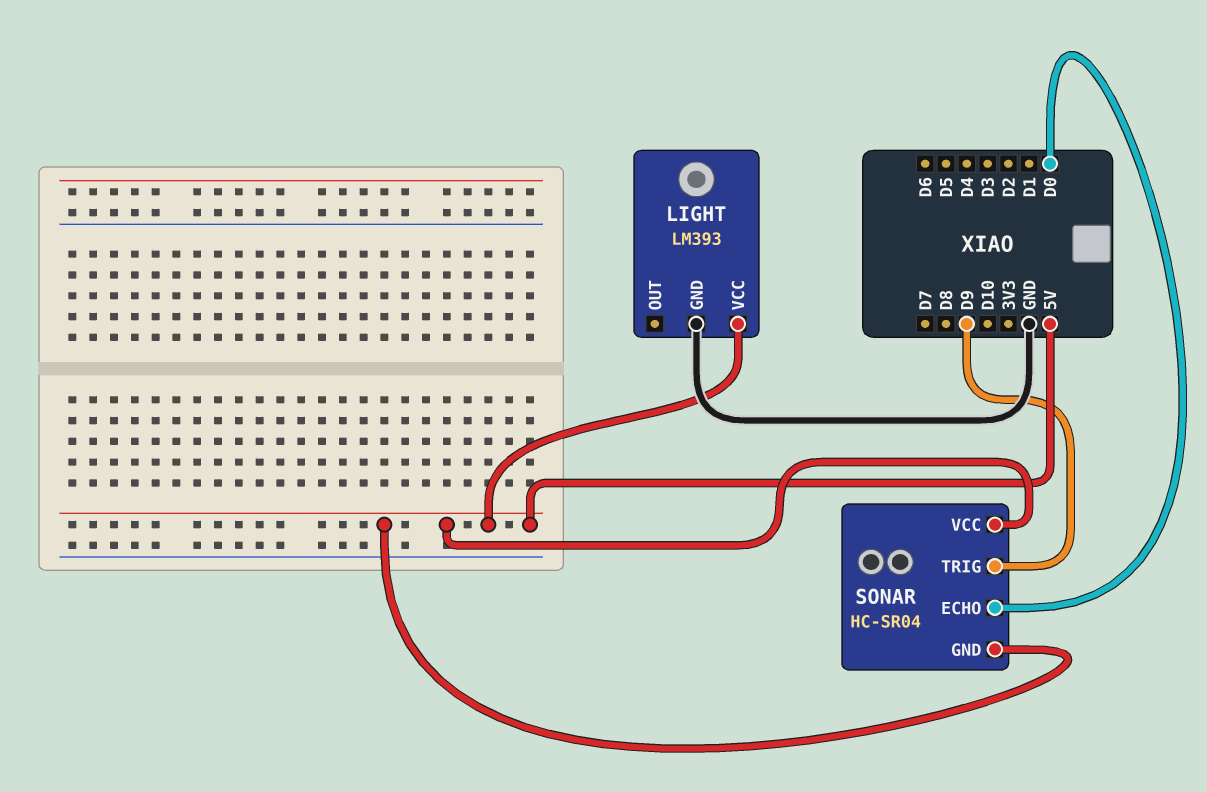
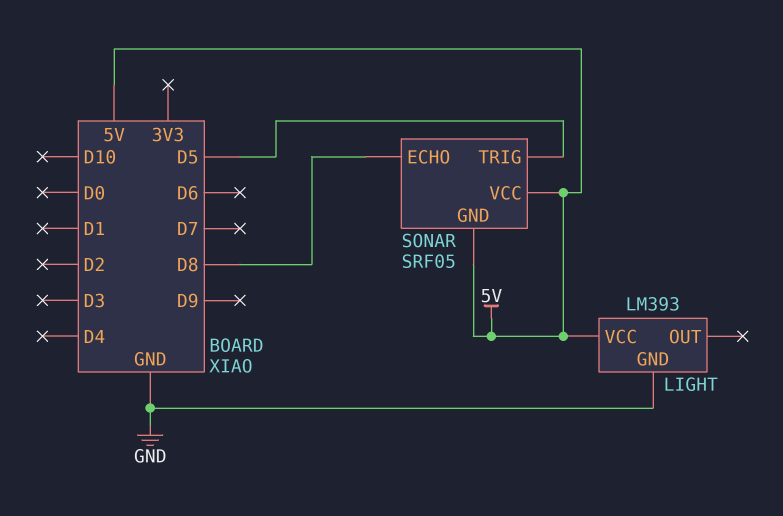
SONAR: HC-SR04 -> SRF05
SONAR pin ECHO: D0 -> D8
SONAR pin TRIG: D9 -> D5

